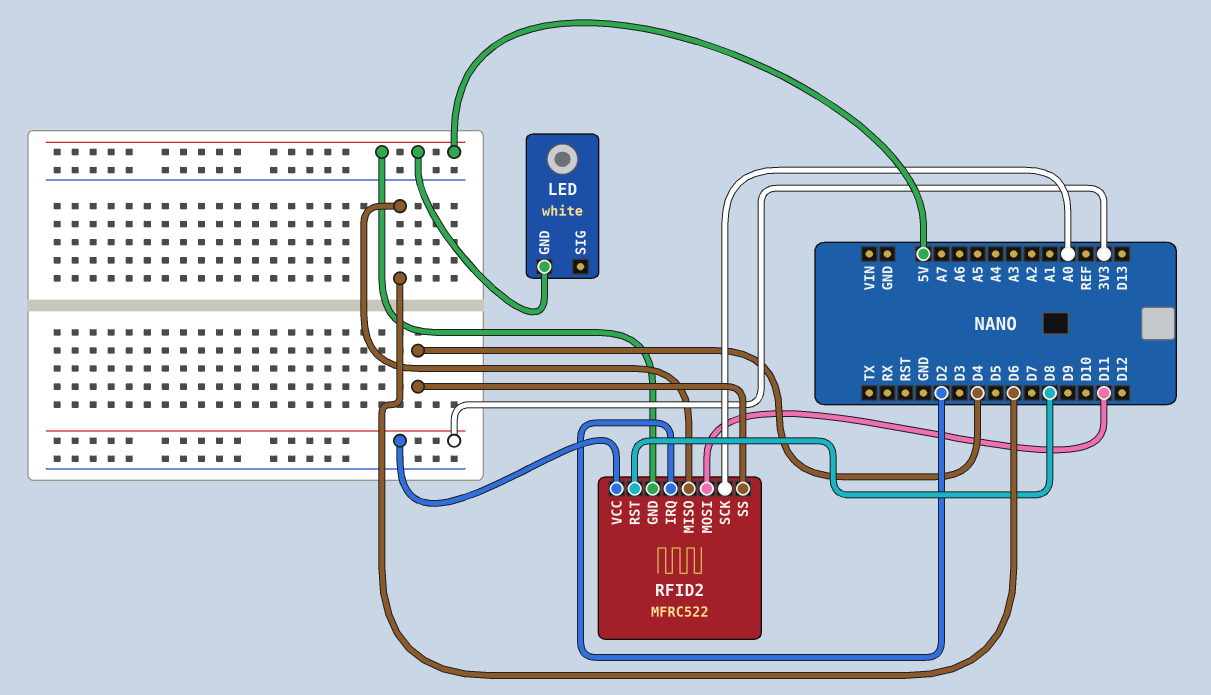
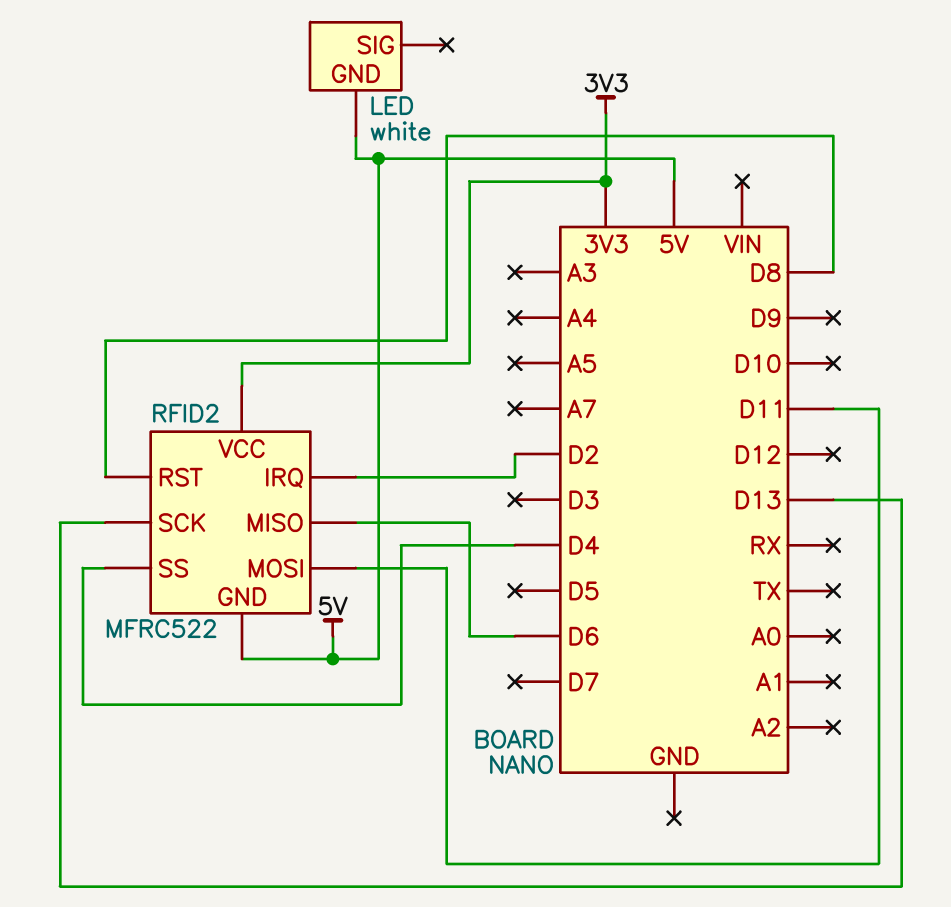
RFID2 pin SCK: A0 -> D13

